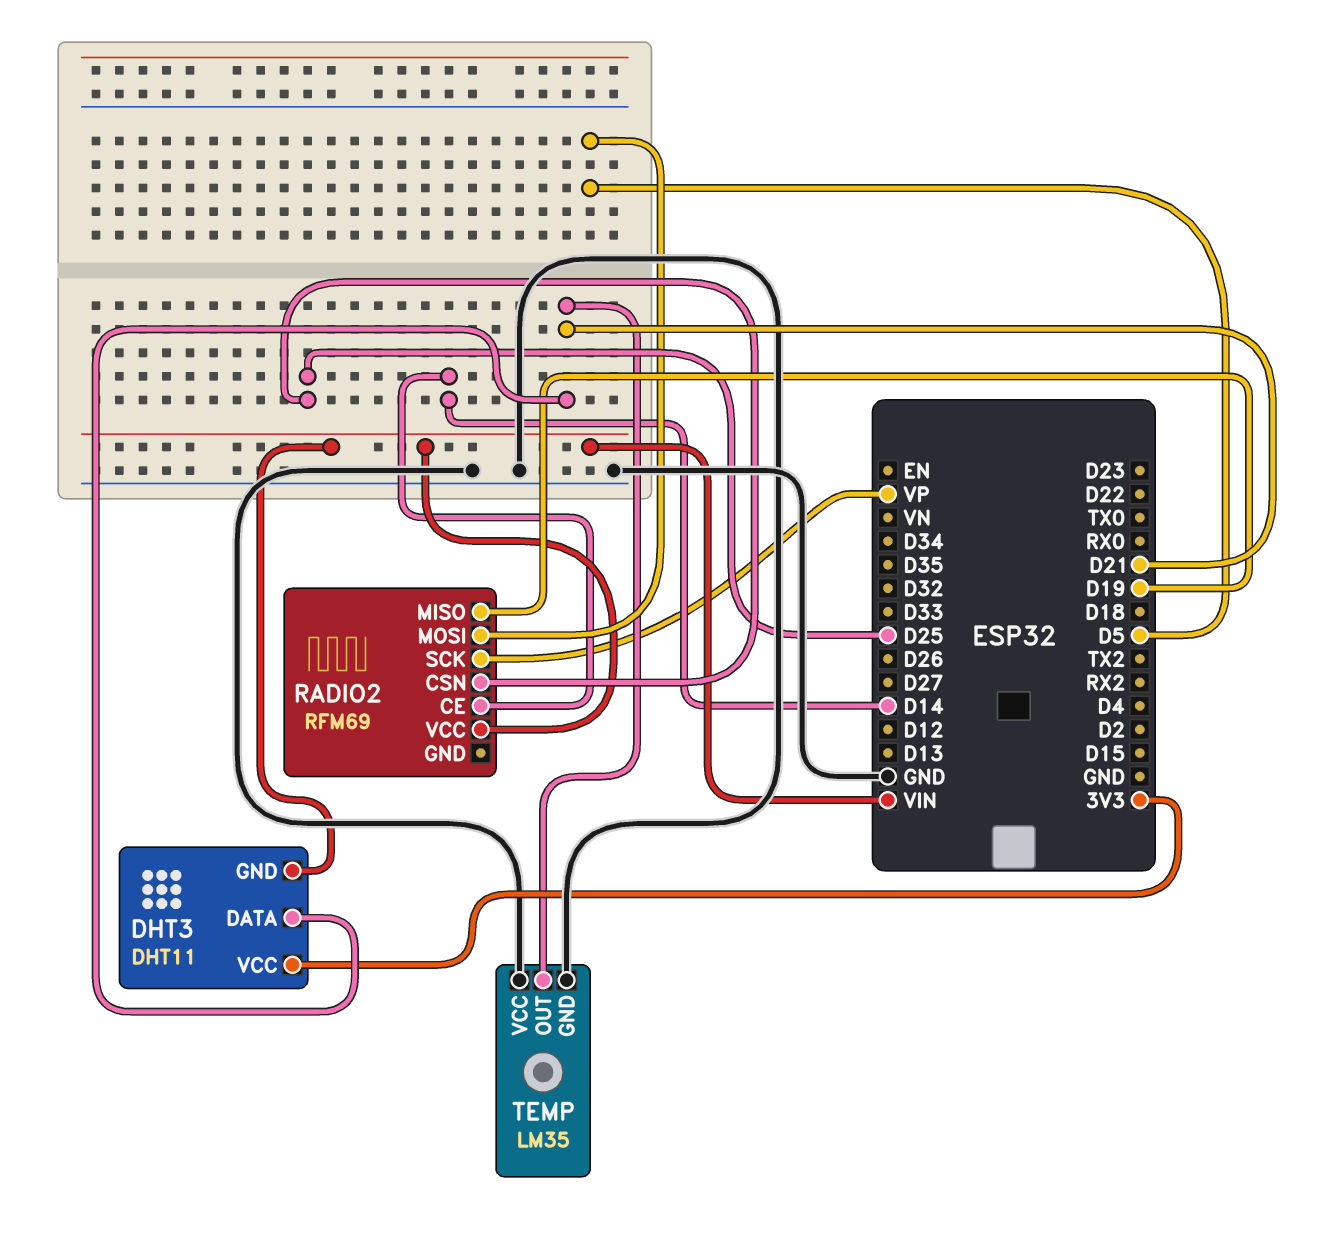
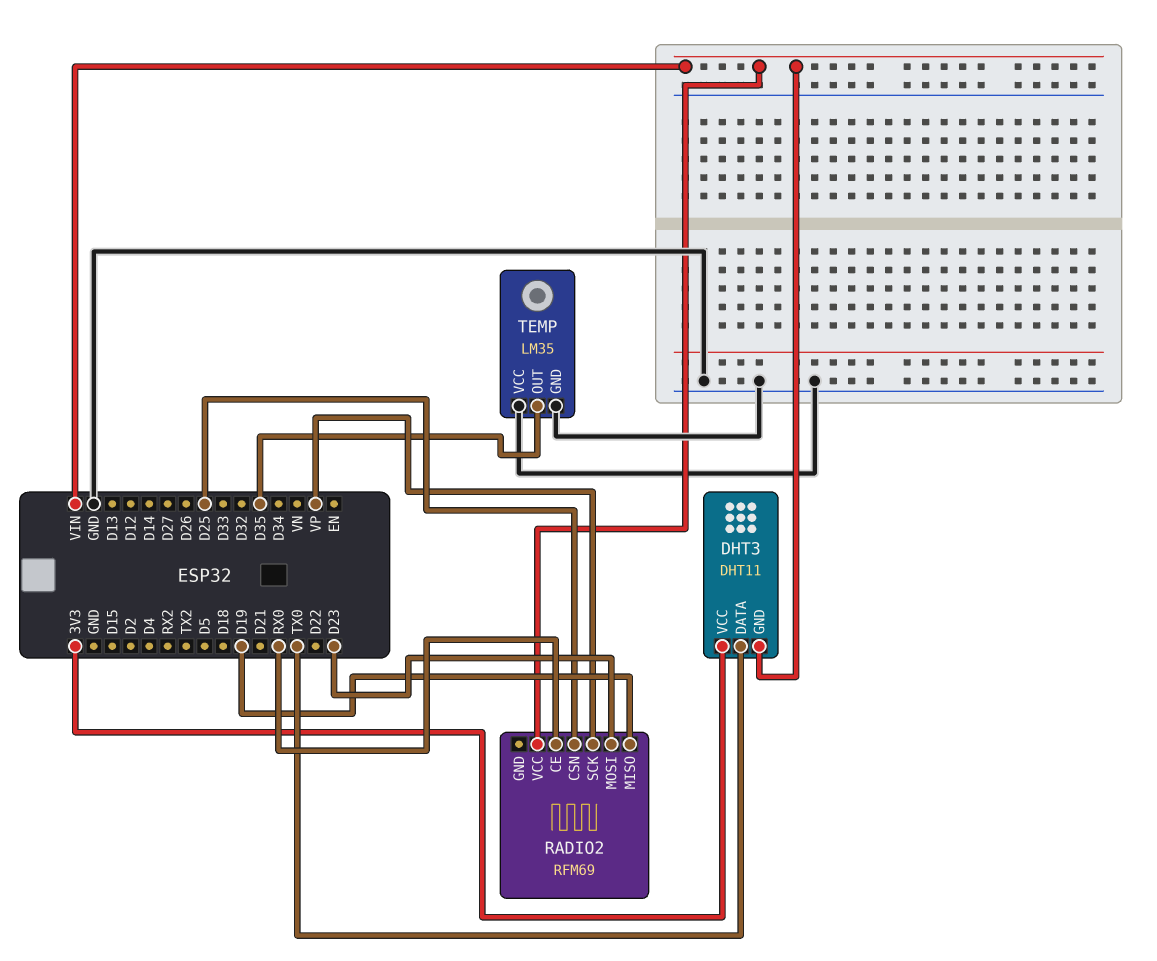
DHT3 pin DATA: D21 -> TX0
RADIO2 pin CE: D14 -> RX0
RADIO2 pin MOSI: D5 -> D23
TEMP pin OUT: D21 -> D35

